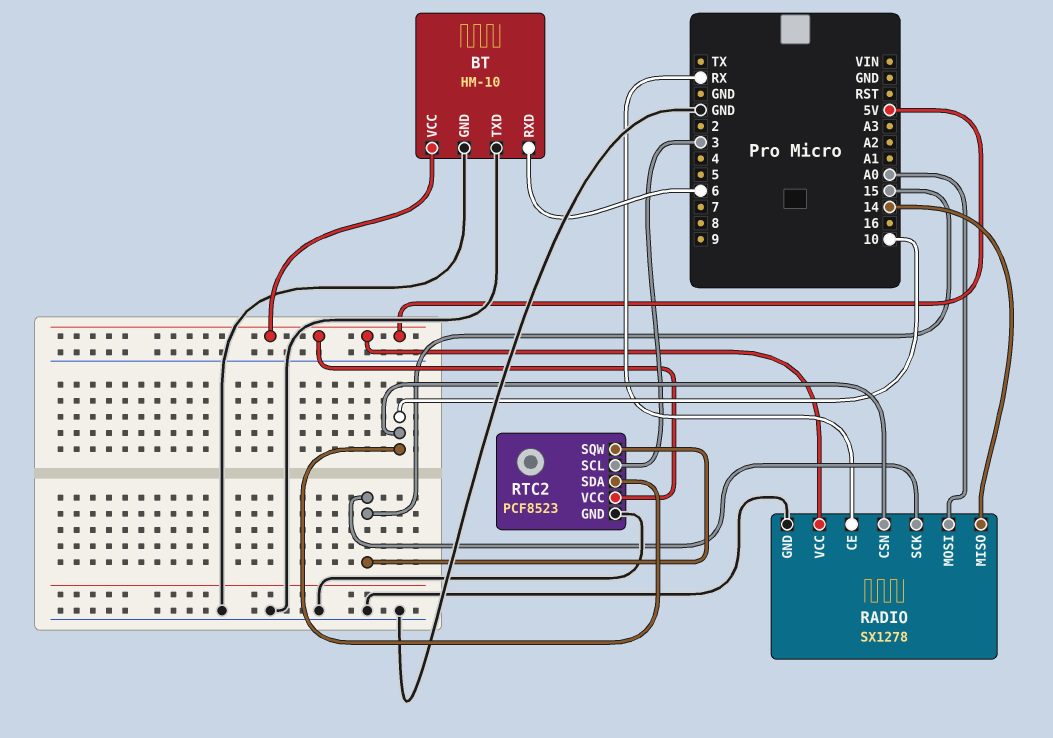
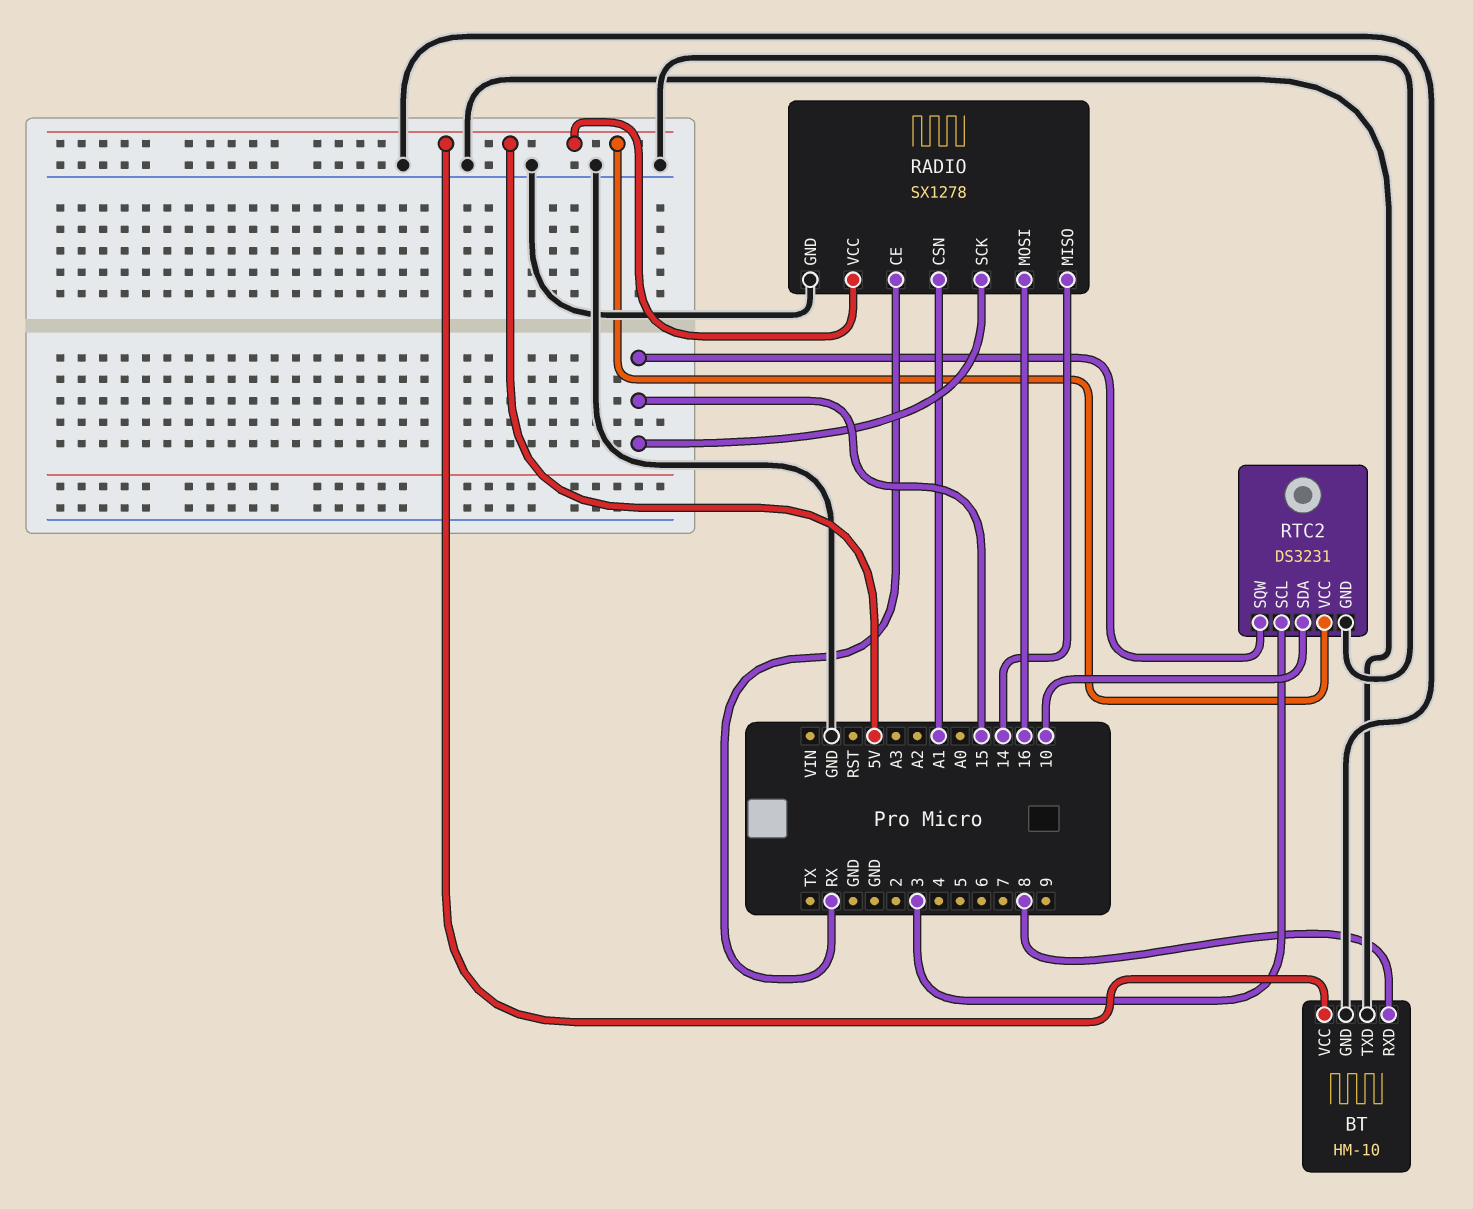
BT pin RXD: 6 -> 8
RADIO pin CSN: 10 -> A1
RADIO pin MOSI: A0 -> 16
RTC2: PCF8523 -> DS3231

